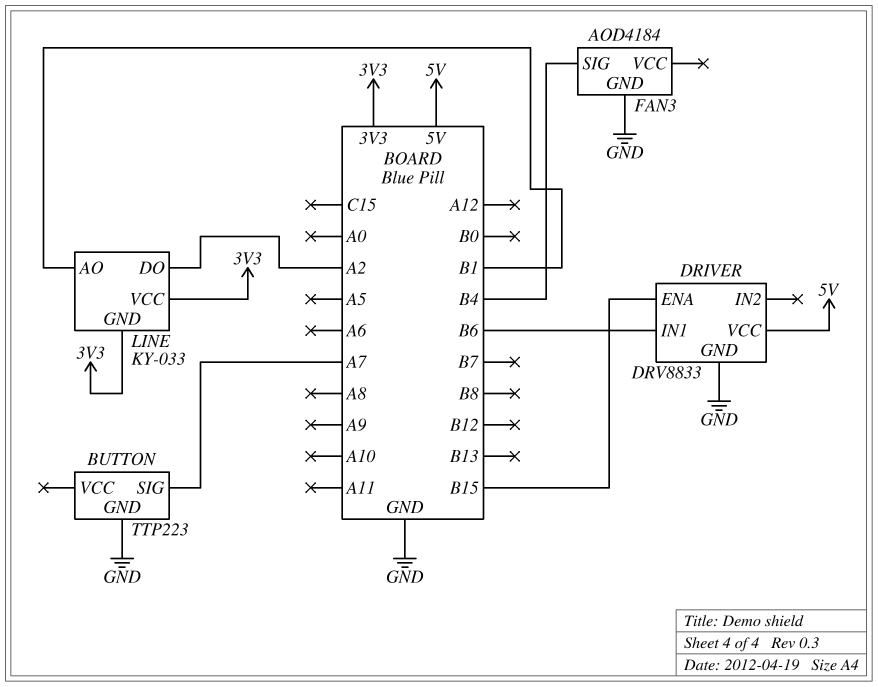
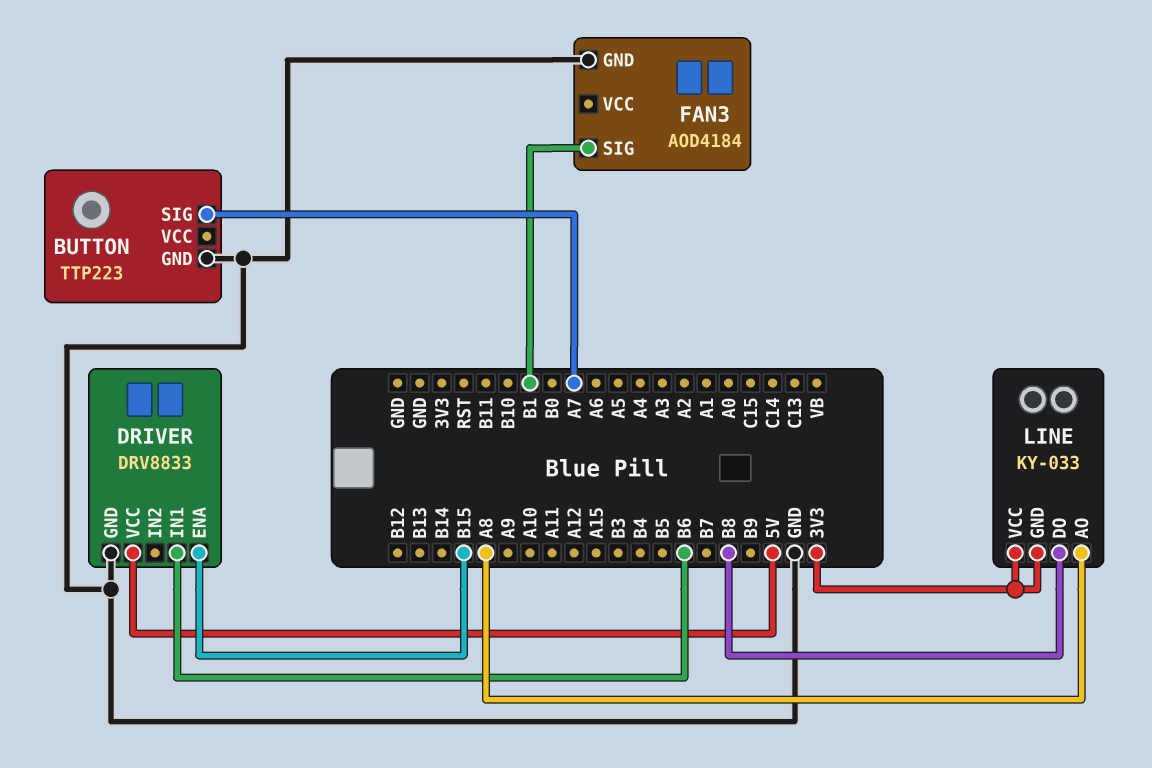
FAN3 pin SIG: B4 -> B1
LINE pin AO: B1 -> A8
LINE pin DO: A2 -> B8

